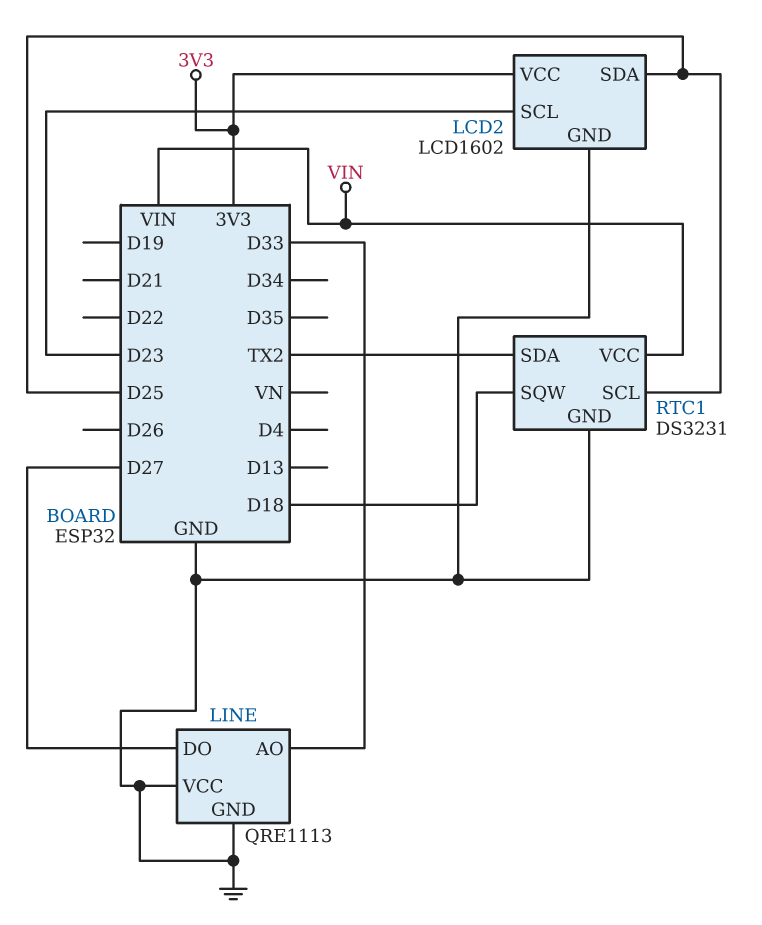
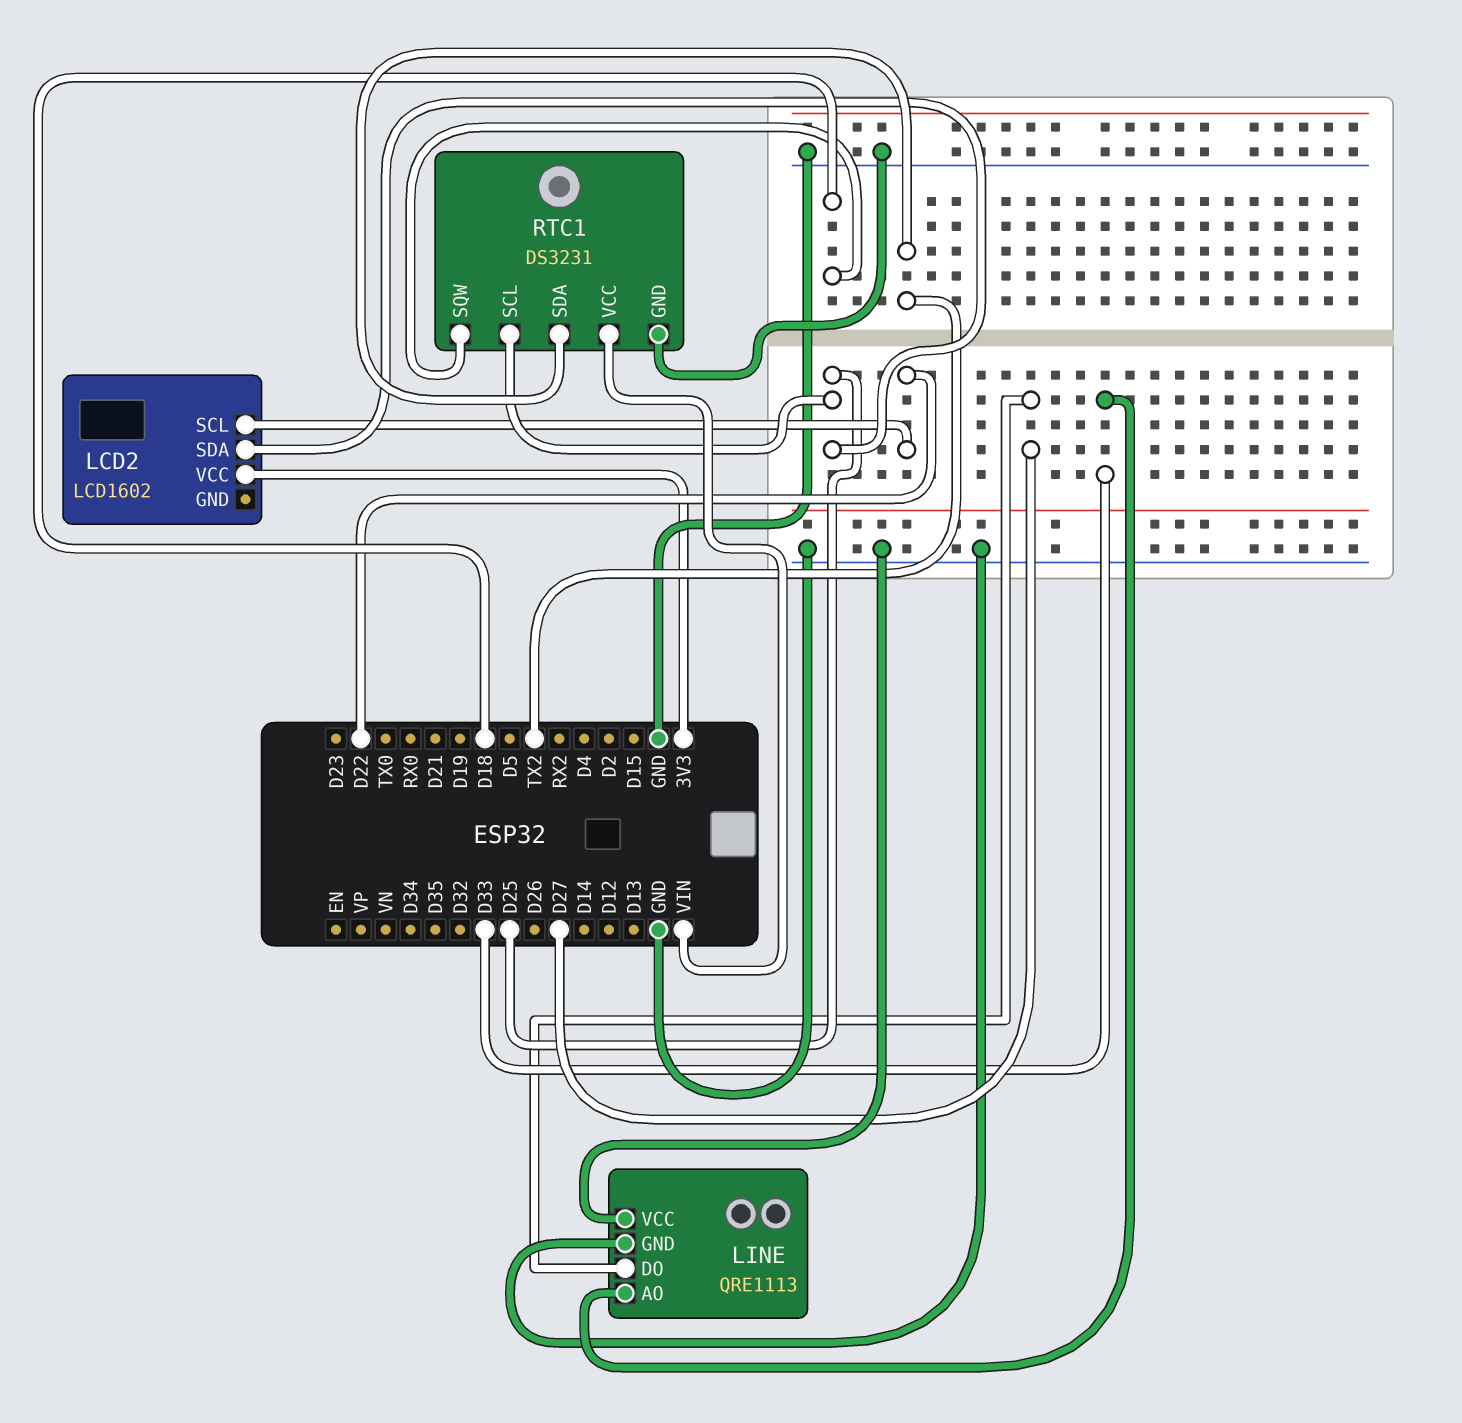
LCD2 pin GND: GND -> none
LCD2 pin SCL: D23 -> D22

